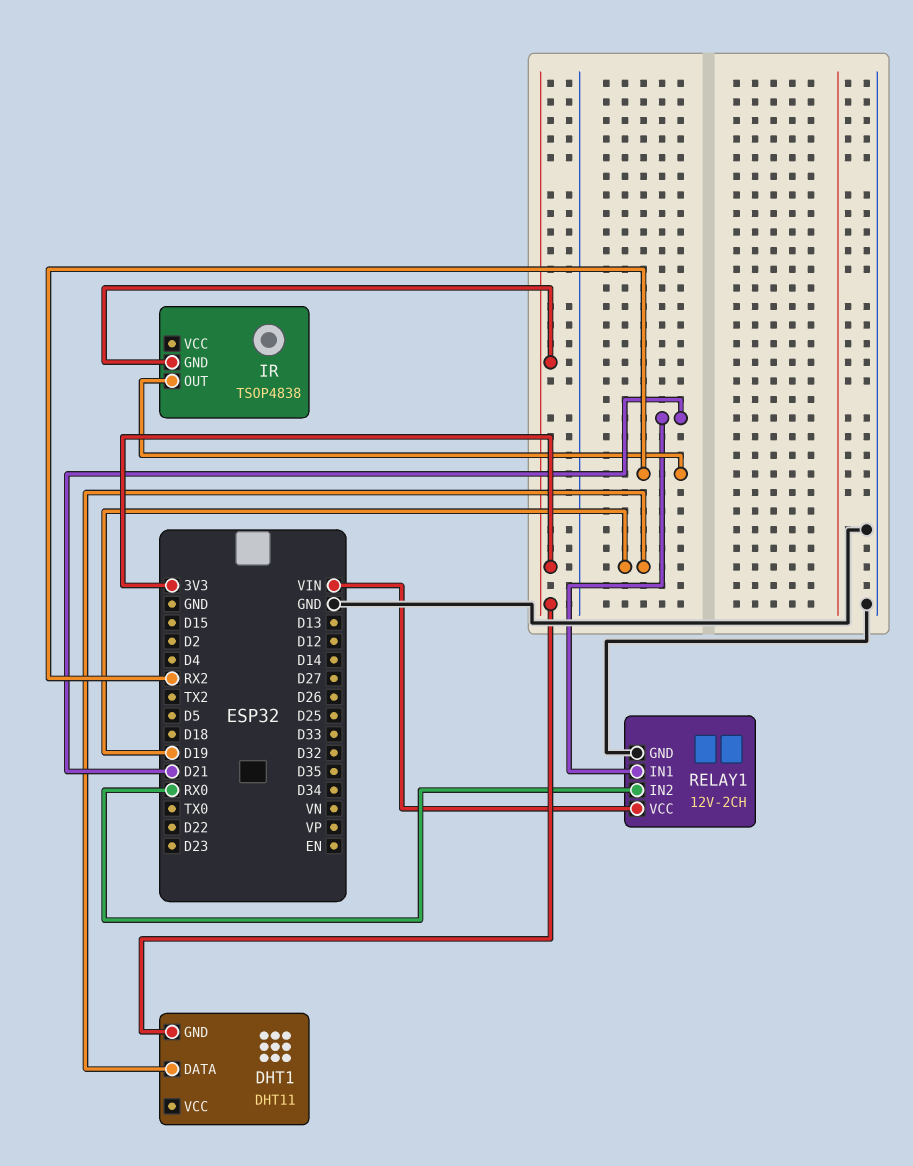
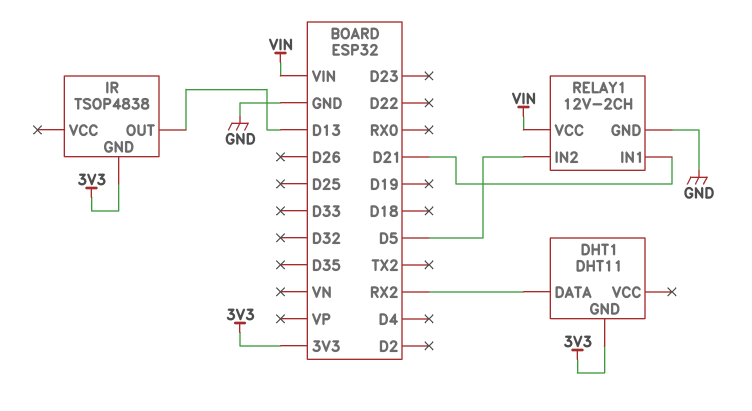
DHT1 pin DATA: D19 -> RX2
IR pin OUT: RX2 -> D13
RELAY1 pin IN2: RX0 -> D5

